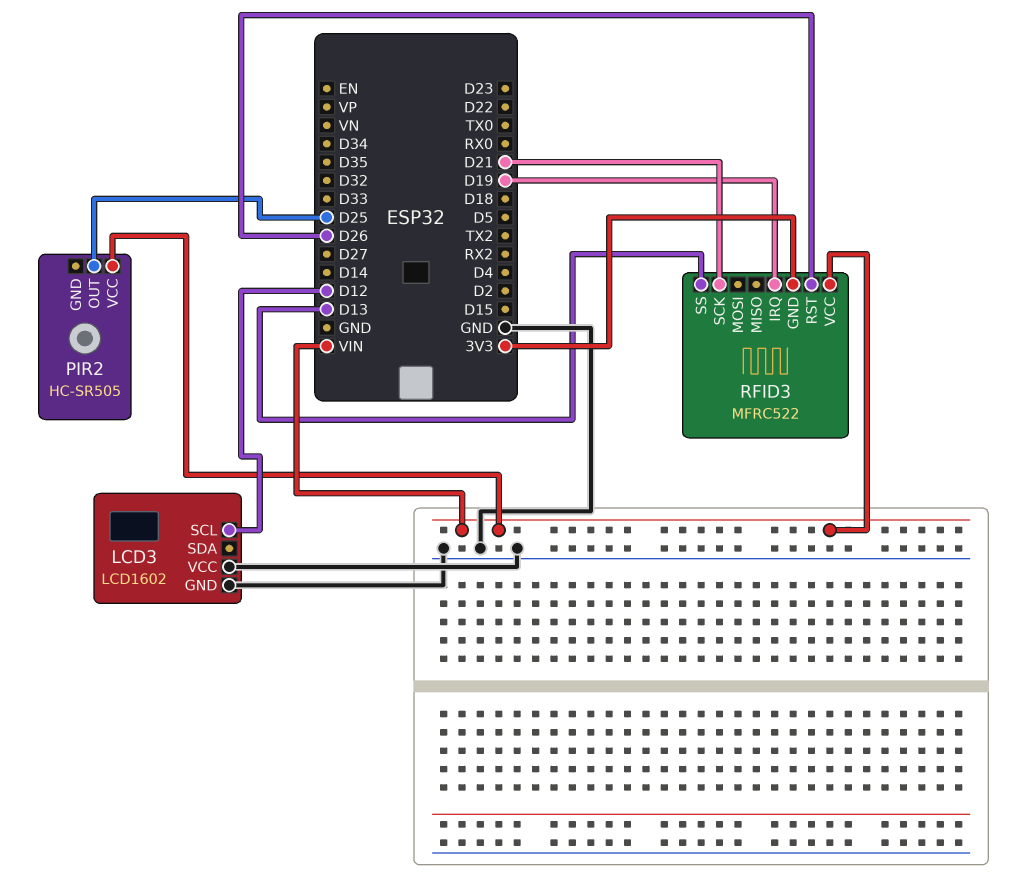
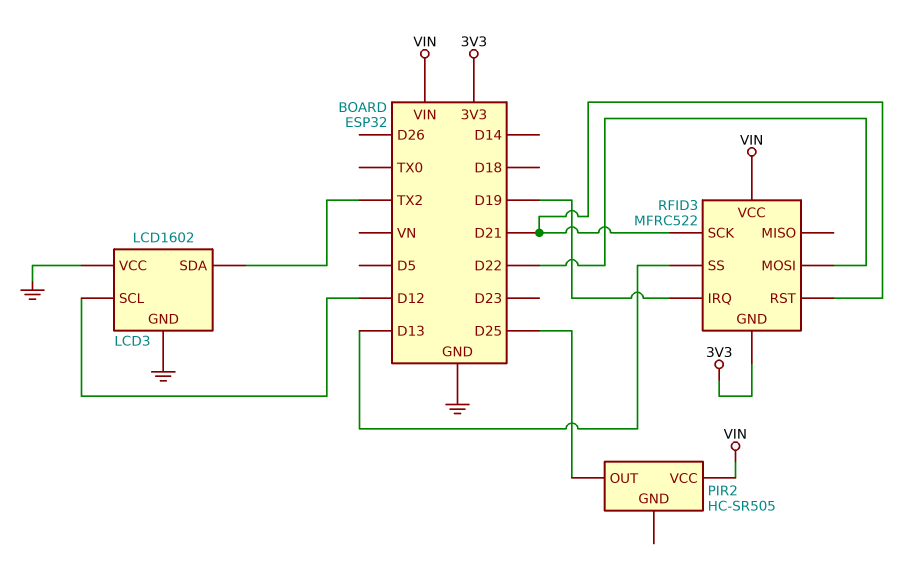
LCD3 pin SDA: none -> TX2
RFID3 pin MOSI: none -> D22
RFID3 pin RST: D26 -> D21

